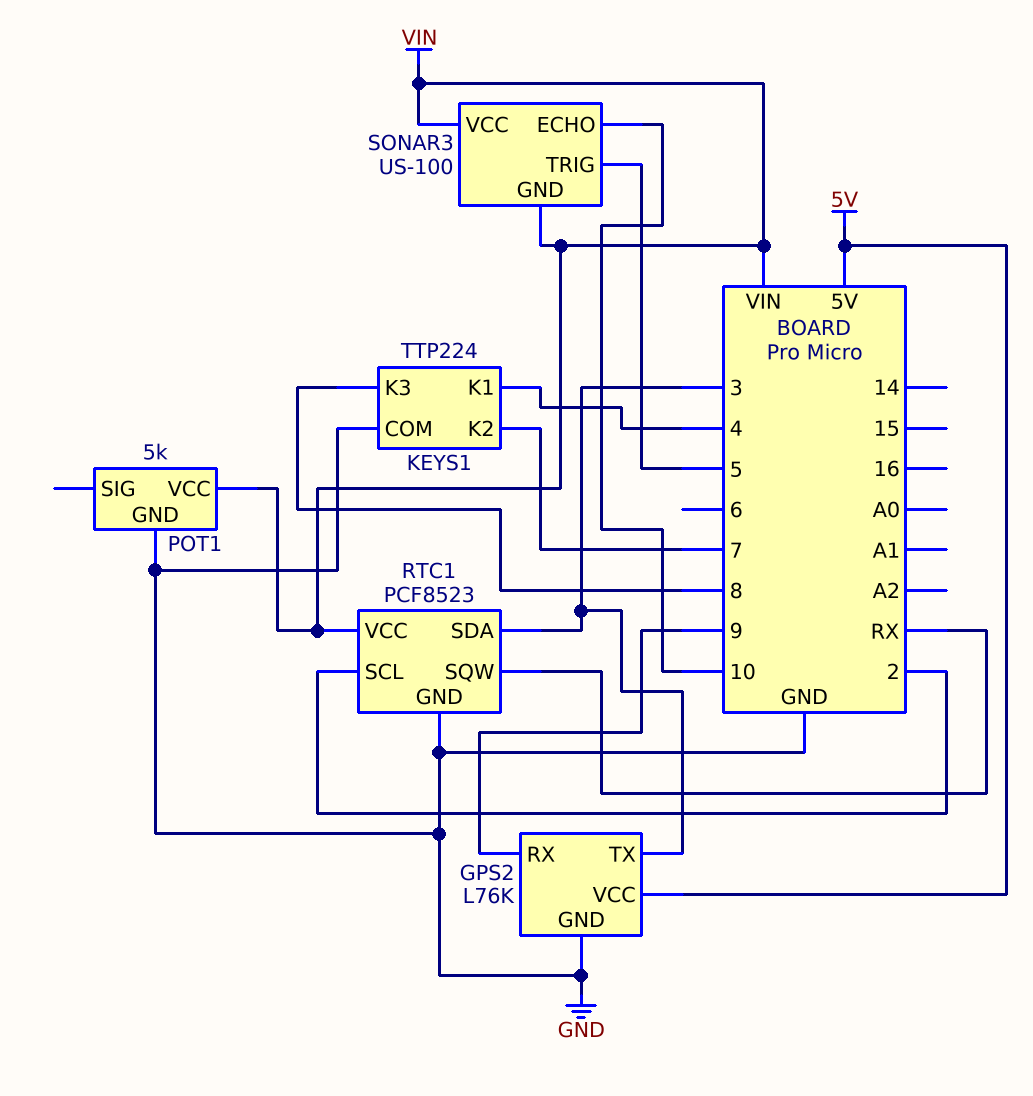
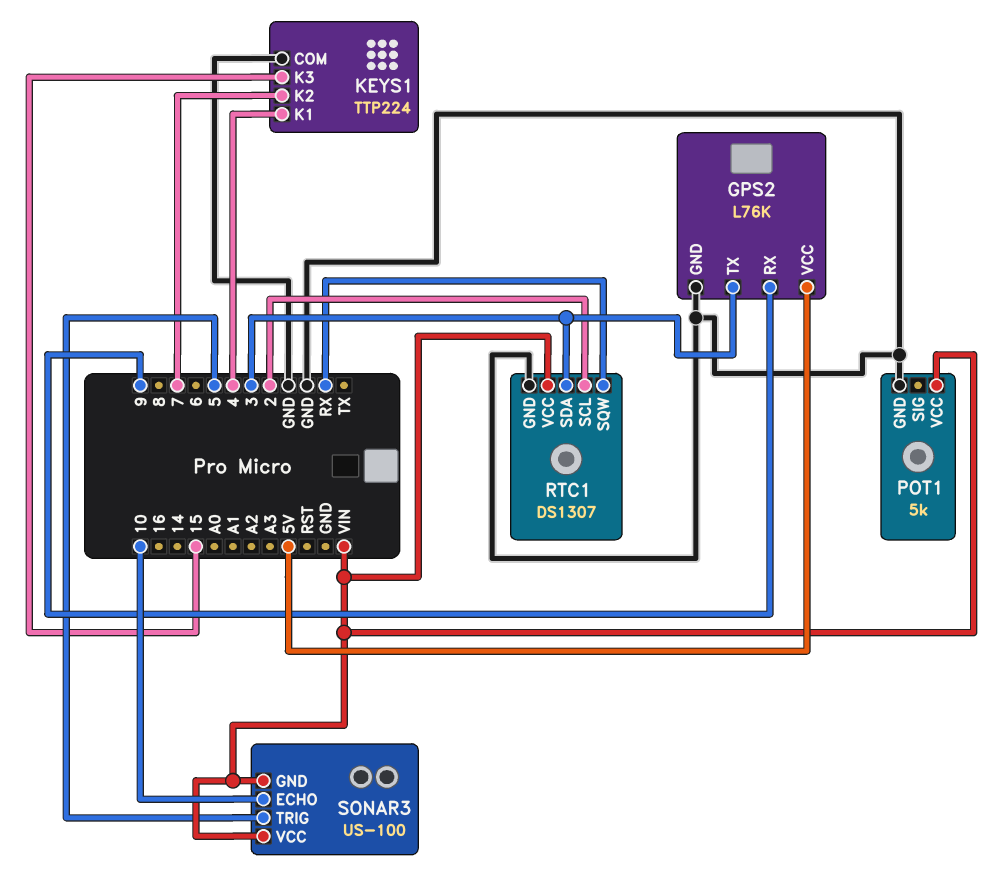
KEYS1 pin K3: 8 -> 15
RTC1: PCF8523 -> DS1307

